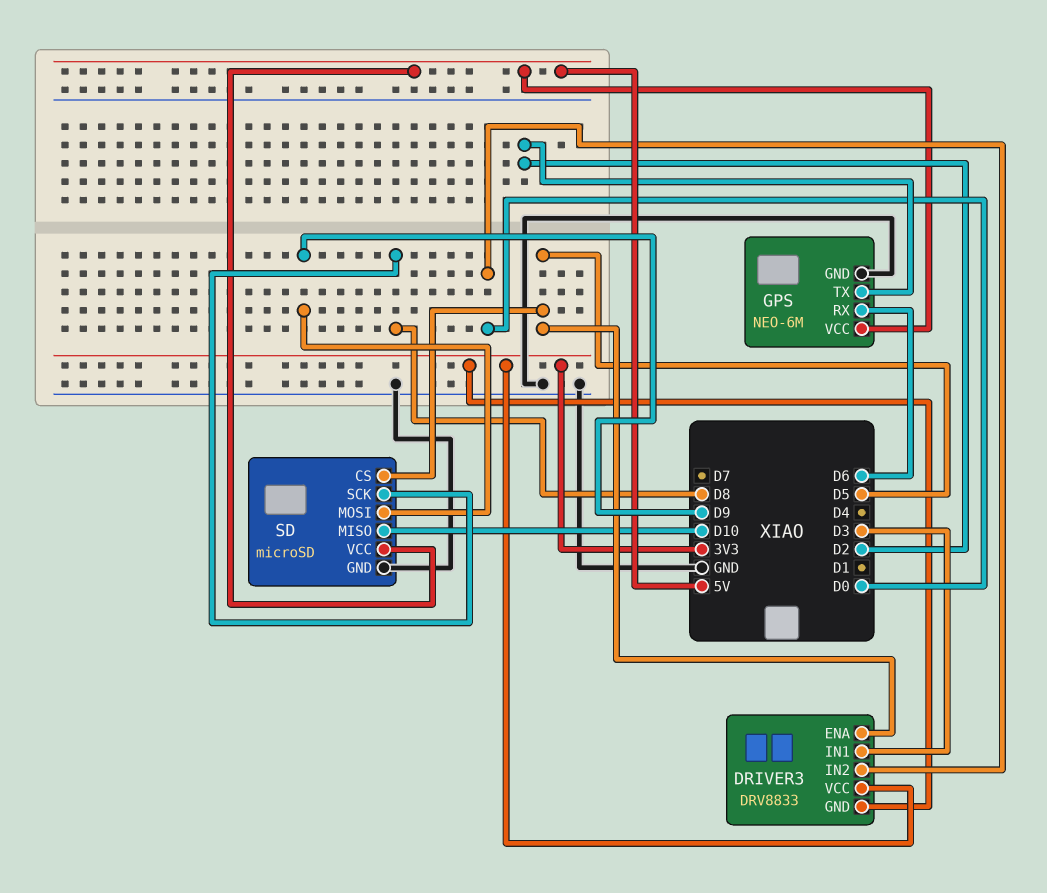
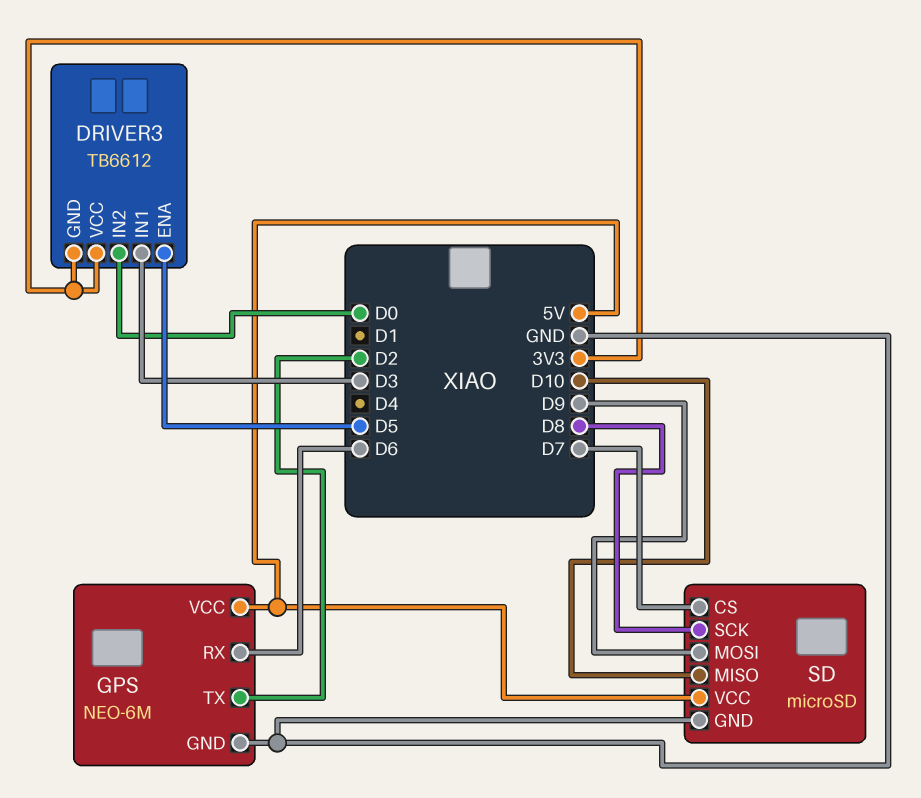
DRIVER3: DRV8833 -> TB6612
SD pin CS: D5 -> D7

